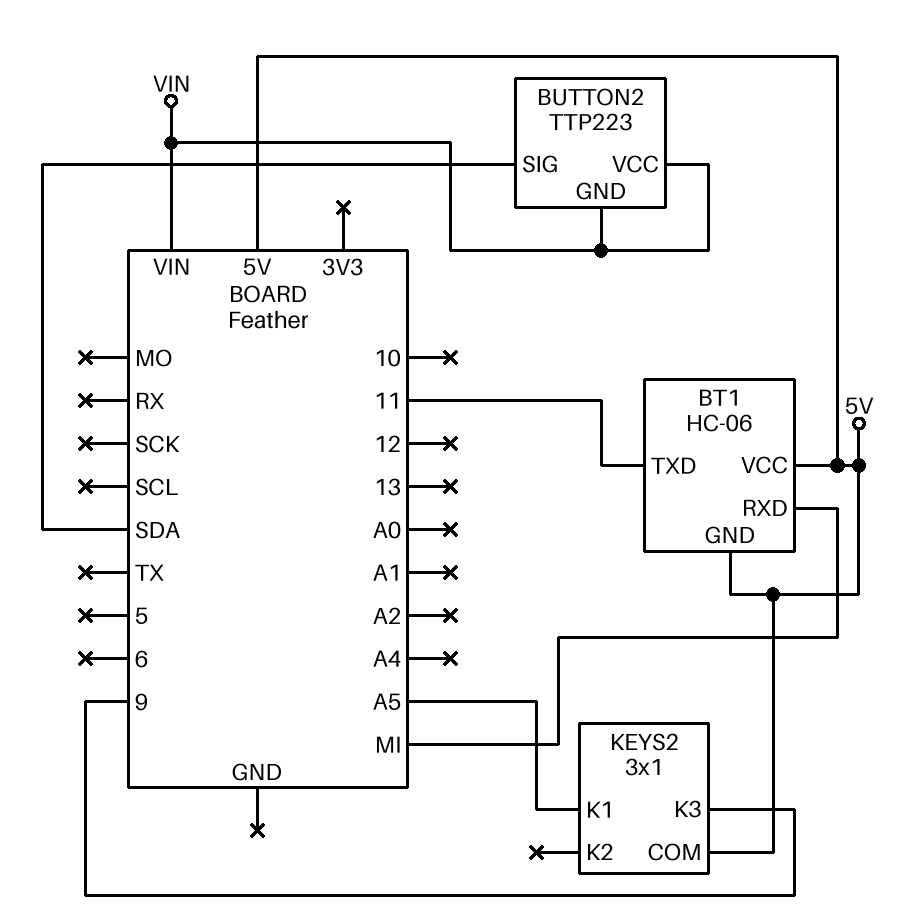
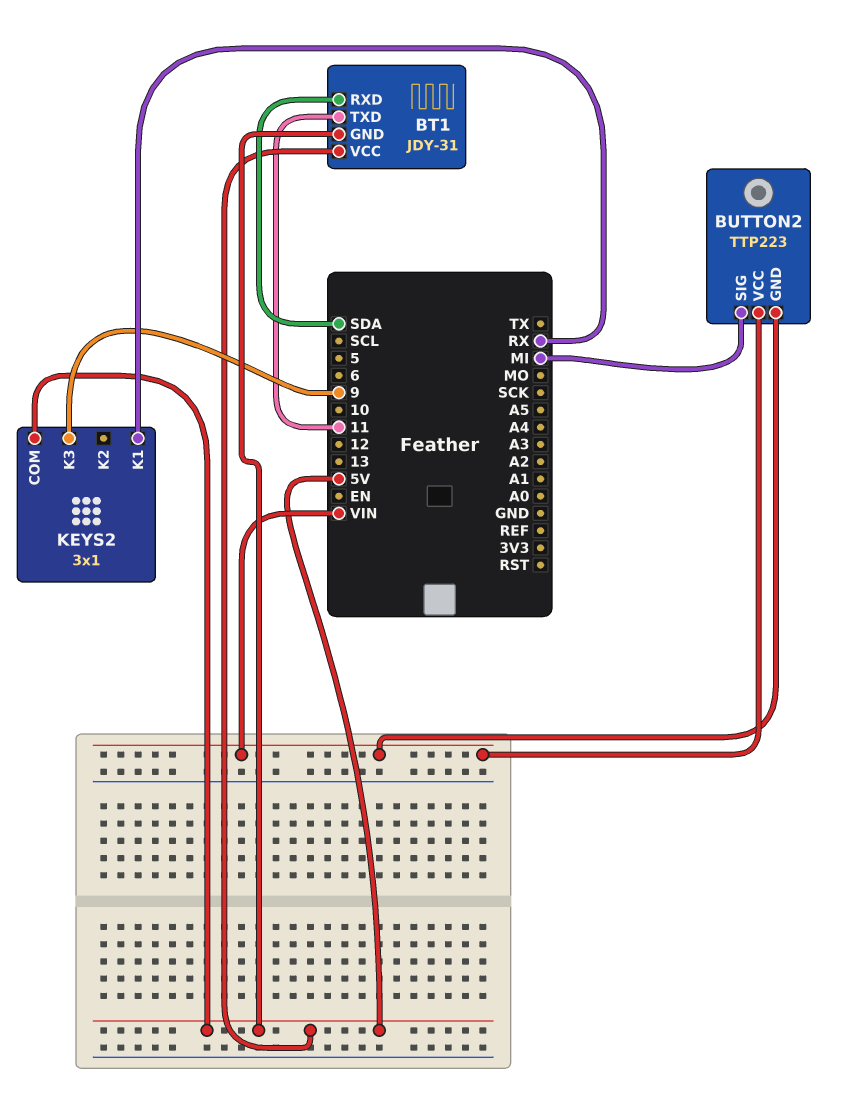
BT1: HC-06 -> JDY-31
BT1 pin RXD: MI -> SDA
BUTTON2 pin SIG: SDA -> MI
KEYS2 pin K1: A5 -> RX

